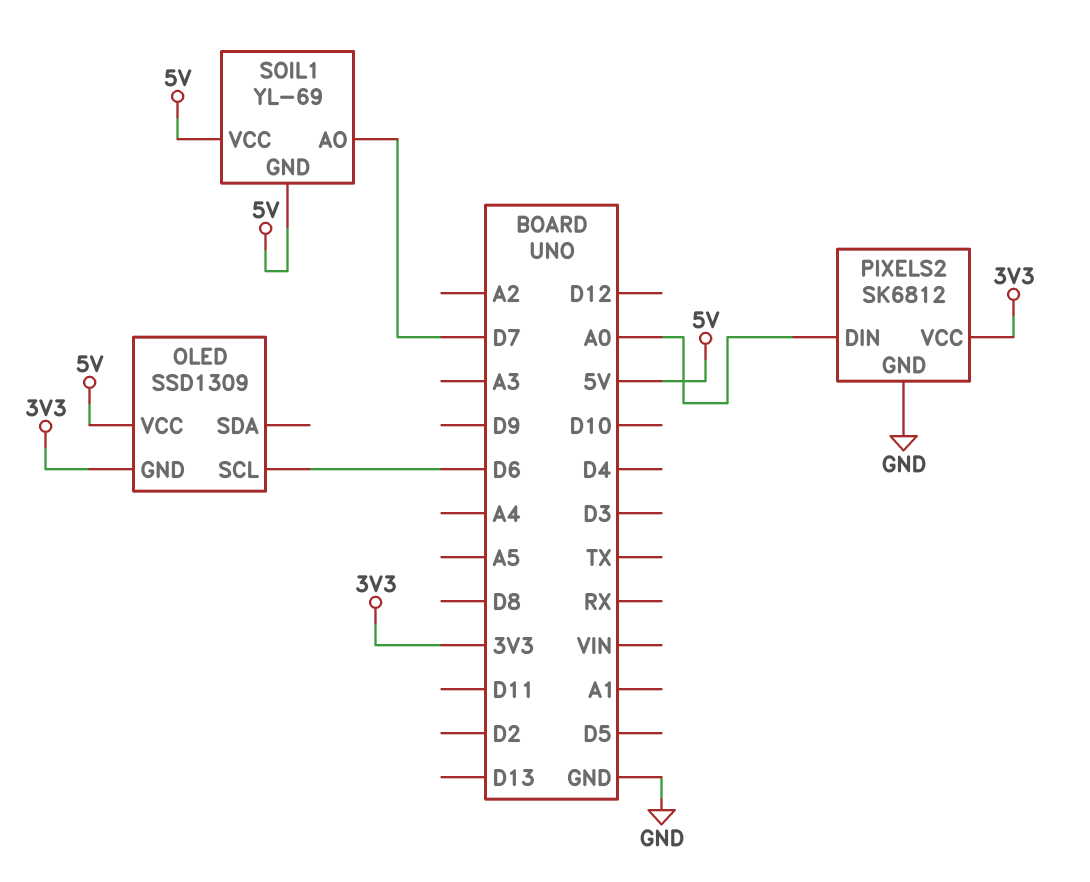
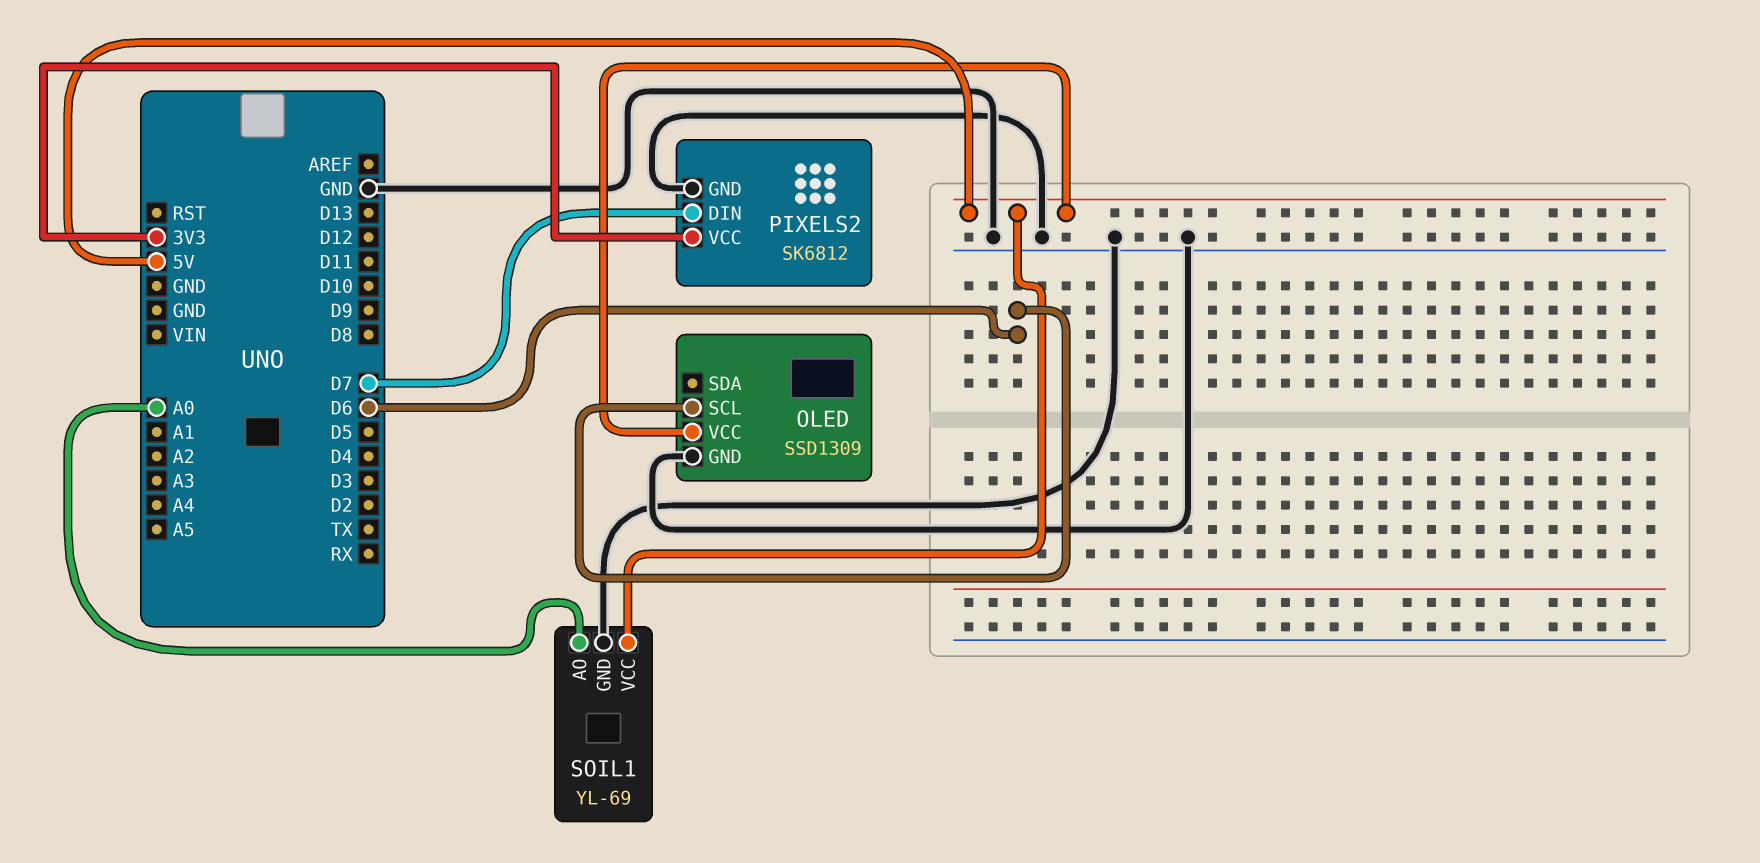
OLED pin GND: 3V3 -> GND
PIXELS2 pin DIN: A0 -> D7
SOIL1 pin AO: D7 -> A0
SOIL1 pin GND: 5V -> GND

